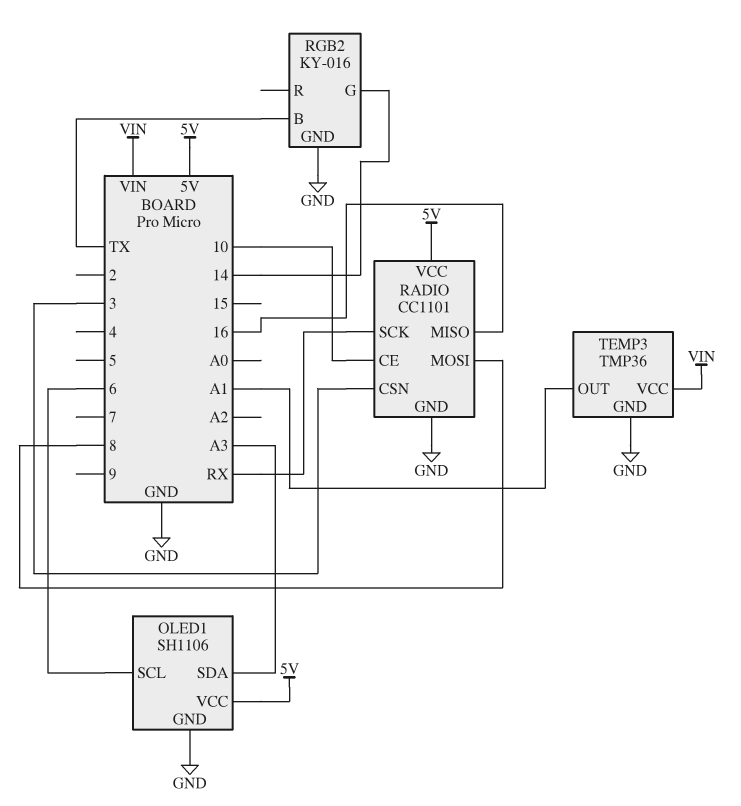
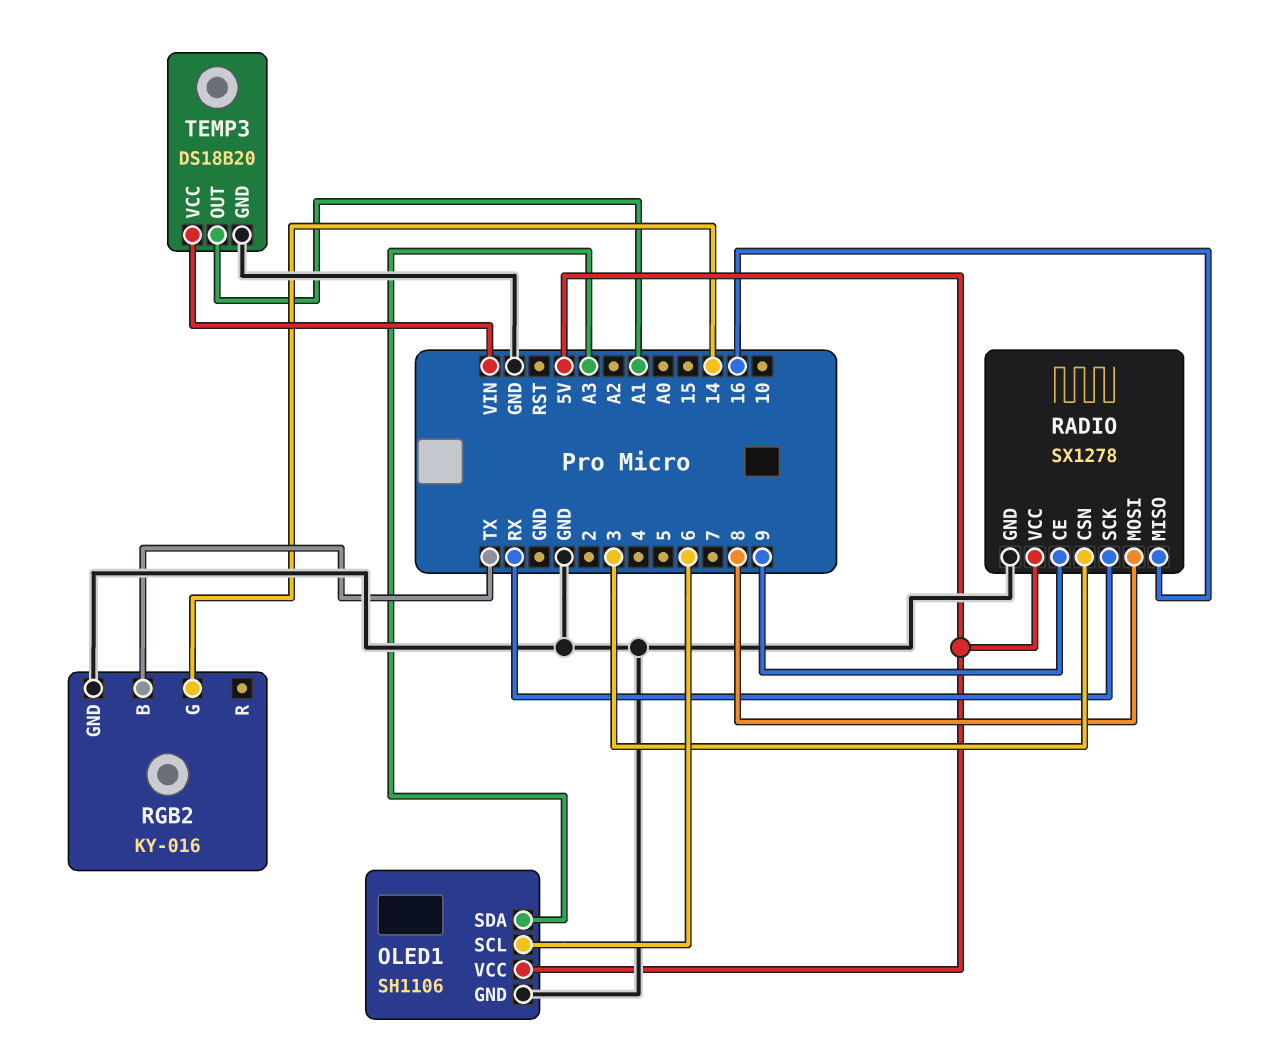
RADIO: CC1101 -> SX1278
RADIO pin CE: 10 -> 9
TEMP3: TMP36 -> DS18B20

